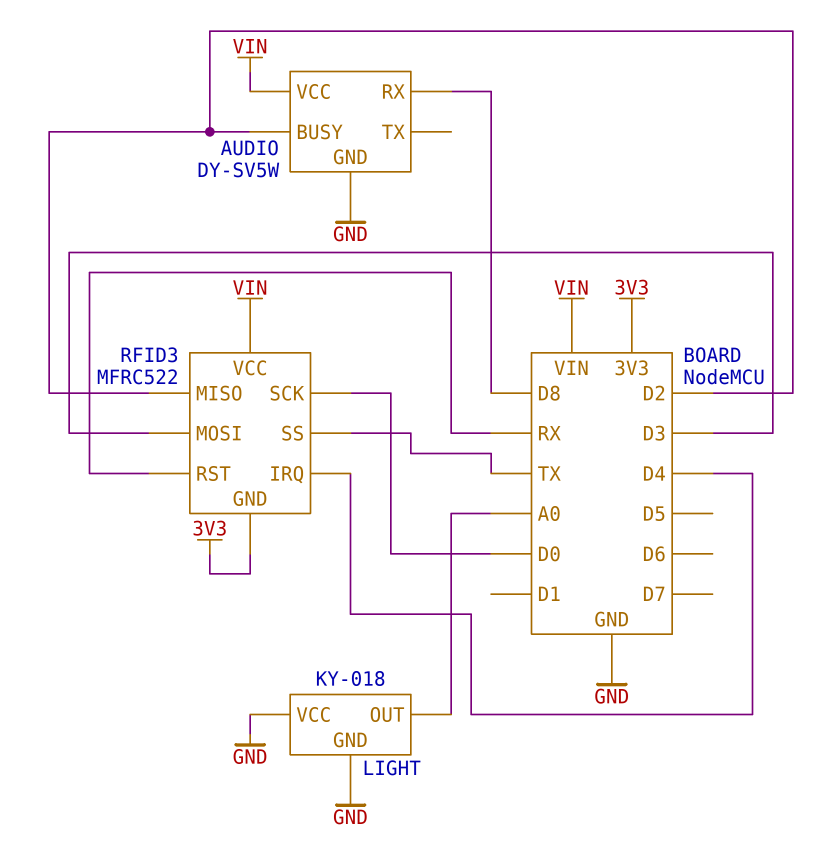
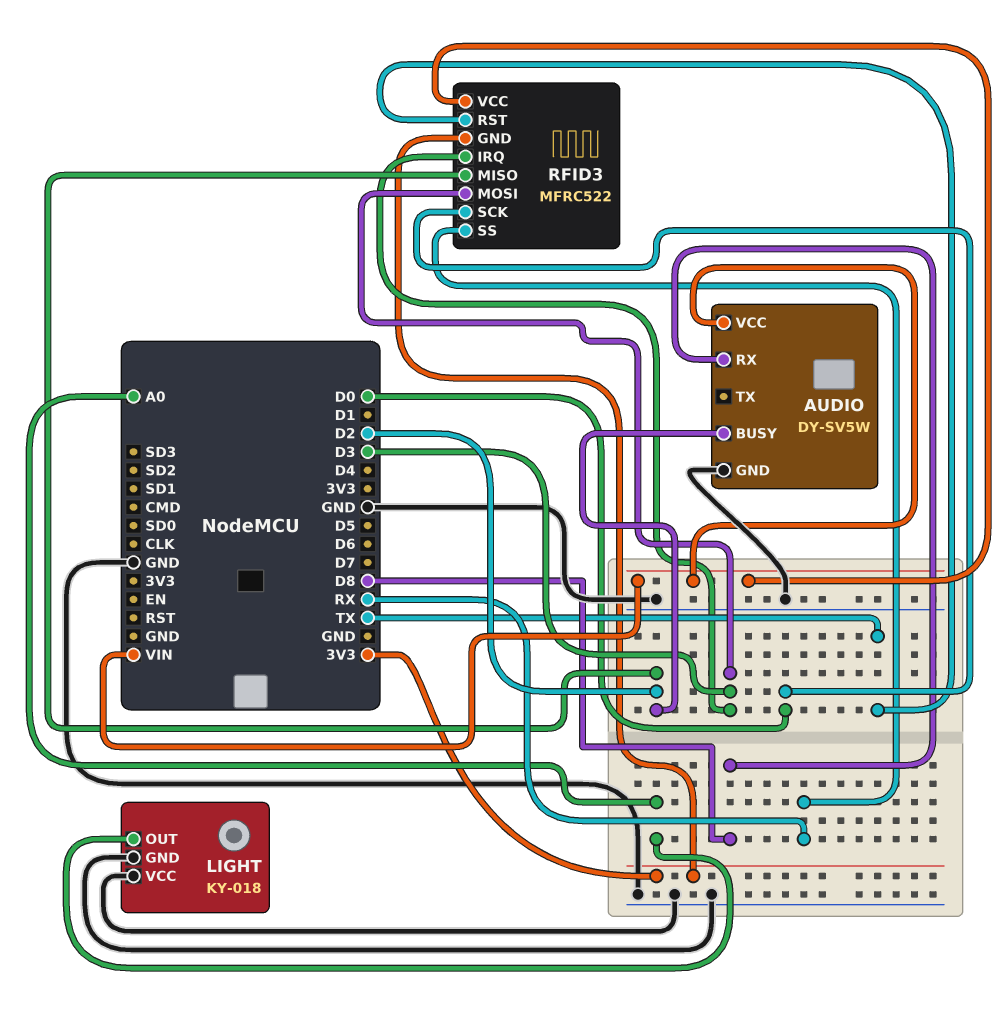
RFID3 pin IRQ: D4 -> D3
RFID3 pin RST: RX -> TX
RFID3 pin SS: TX -> RX

